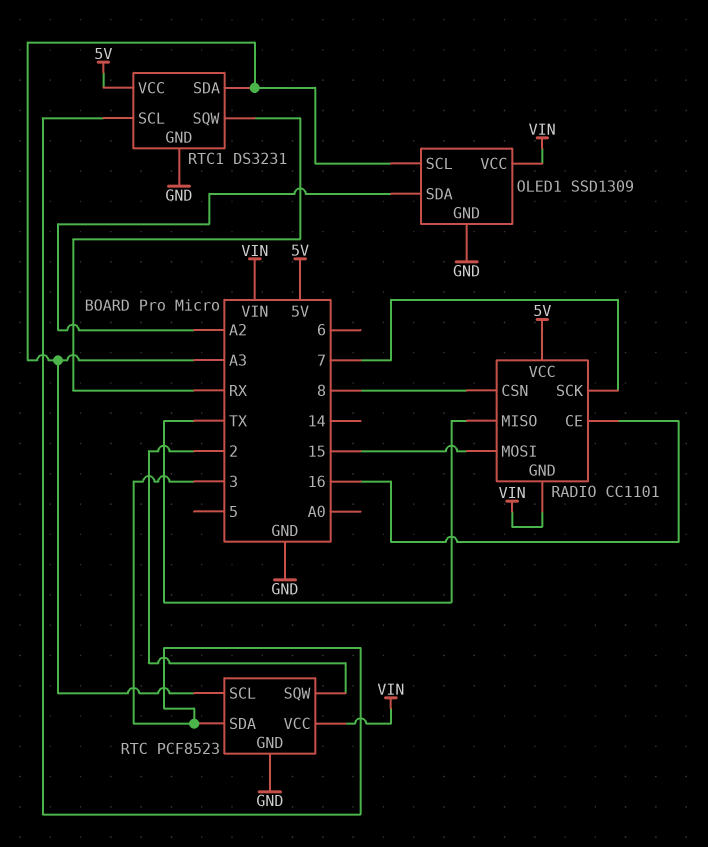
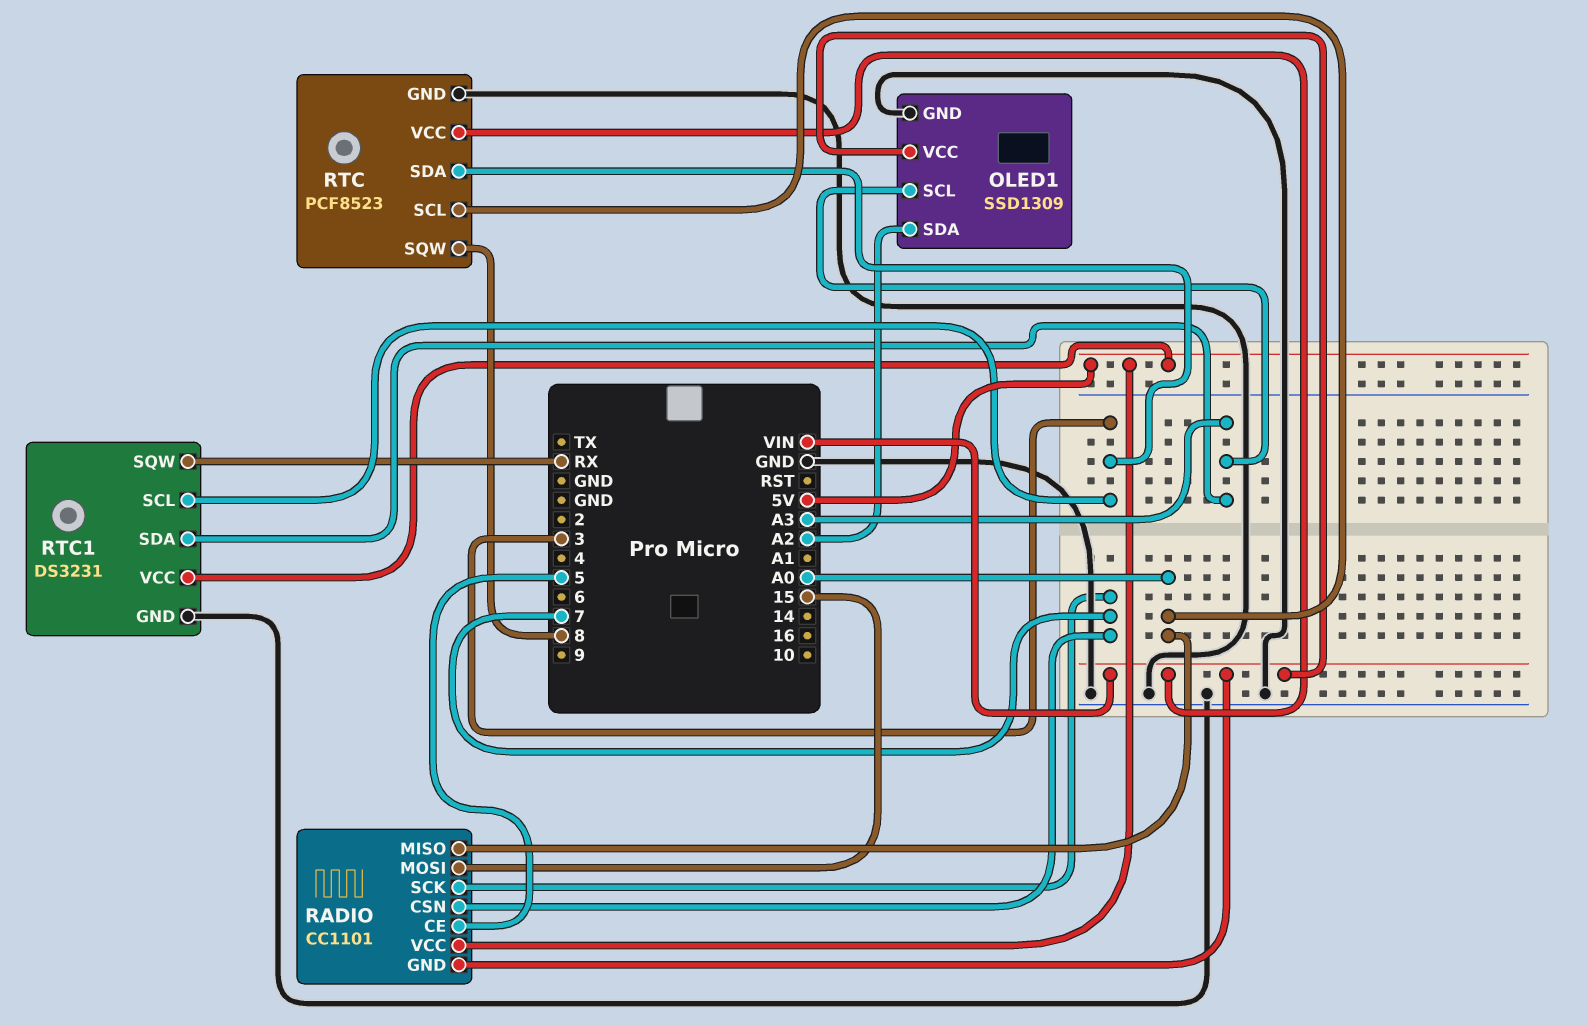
RADIO pin CE: 16 -> 5
RADIO pin CSN: 8 -> 7
RADIO pin MISO: TX -> A0
RTC pin SCL: A3 -> A0
RTC pin SQW: 2 -> 8

